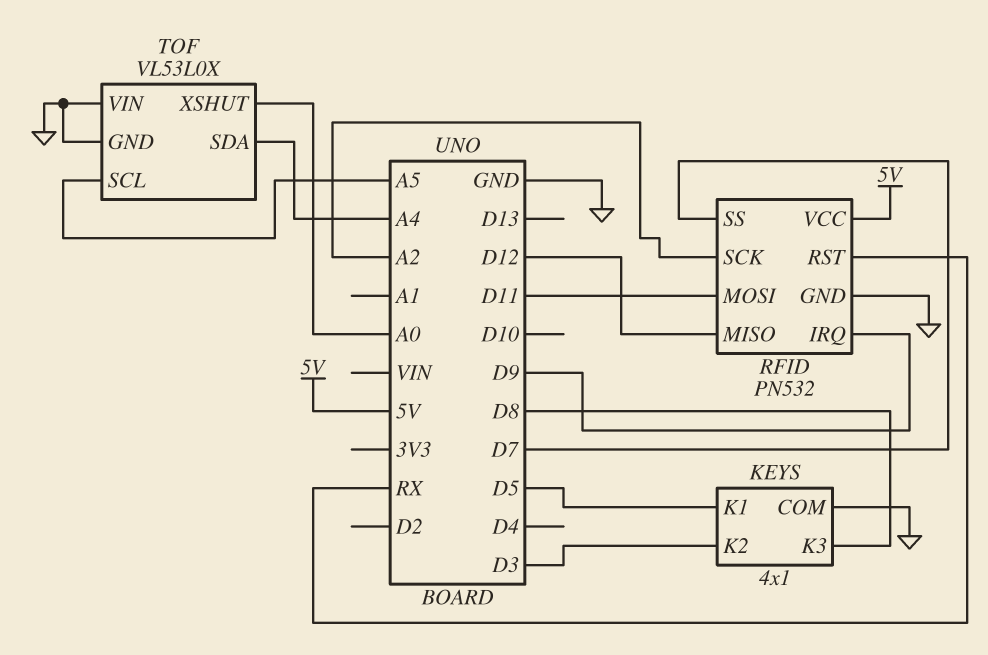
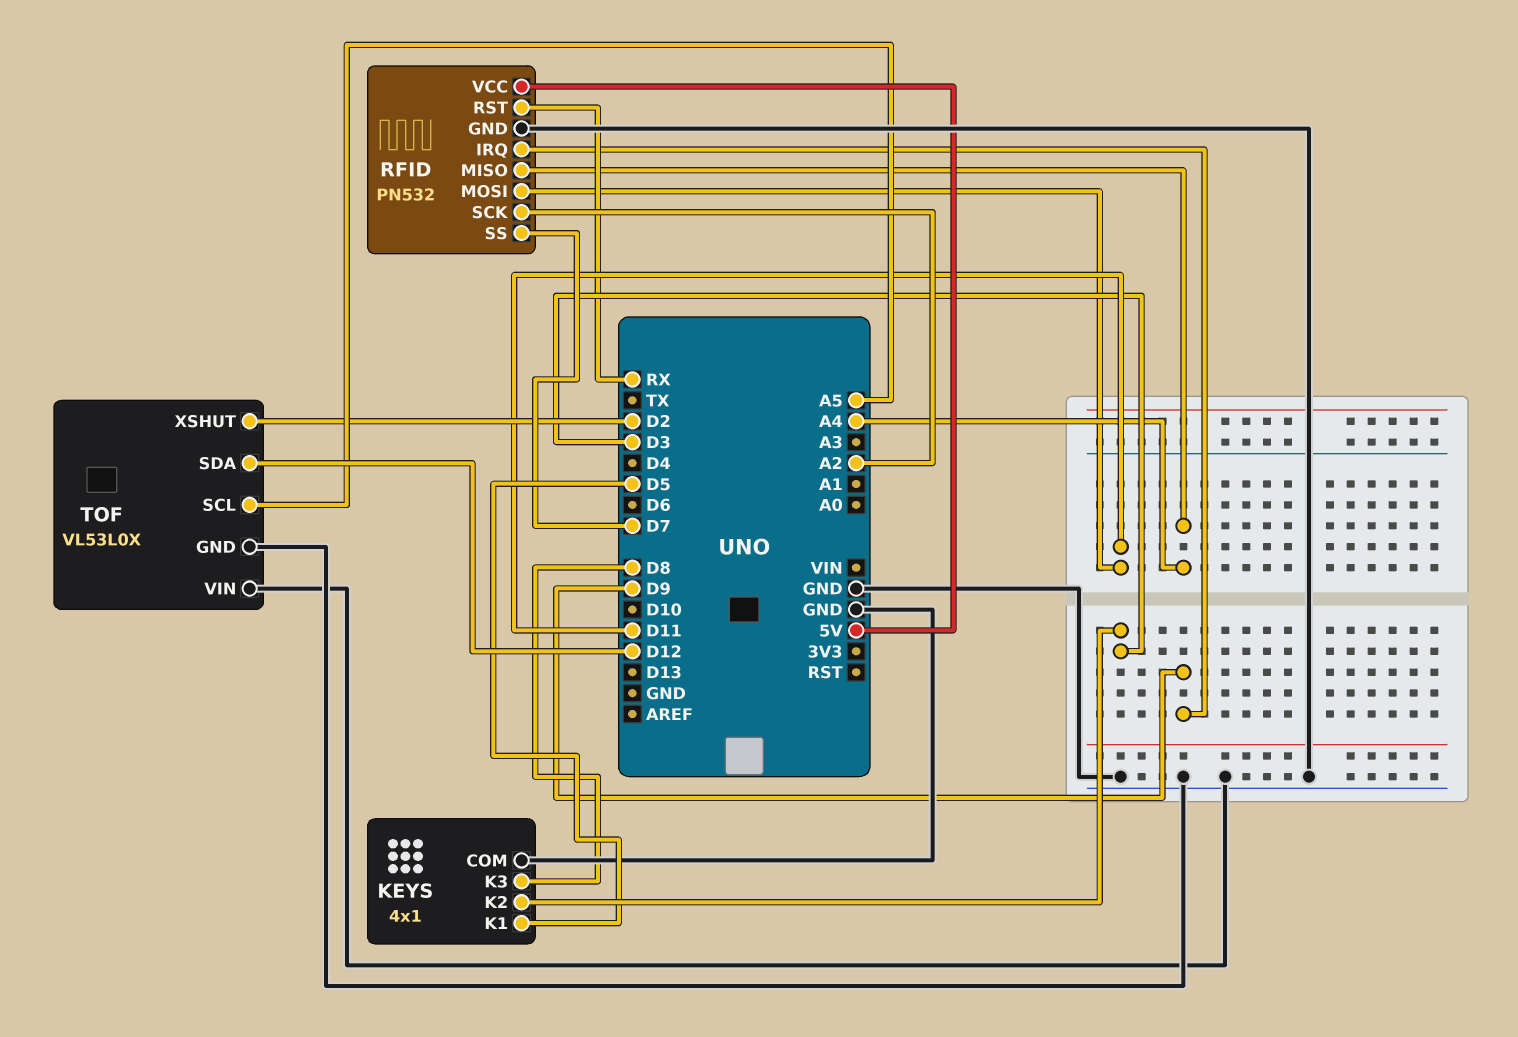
RFID pin MISO: D12 -> A4
TOF pin SDA: A4 -> D12
TOF pin XSHUT: A0 -> D2

